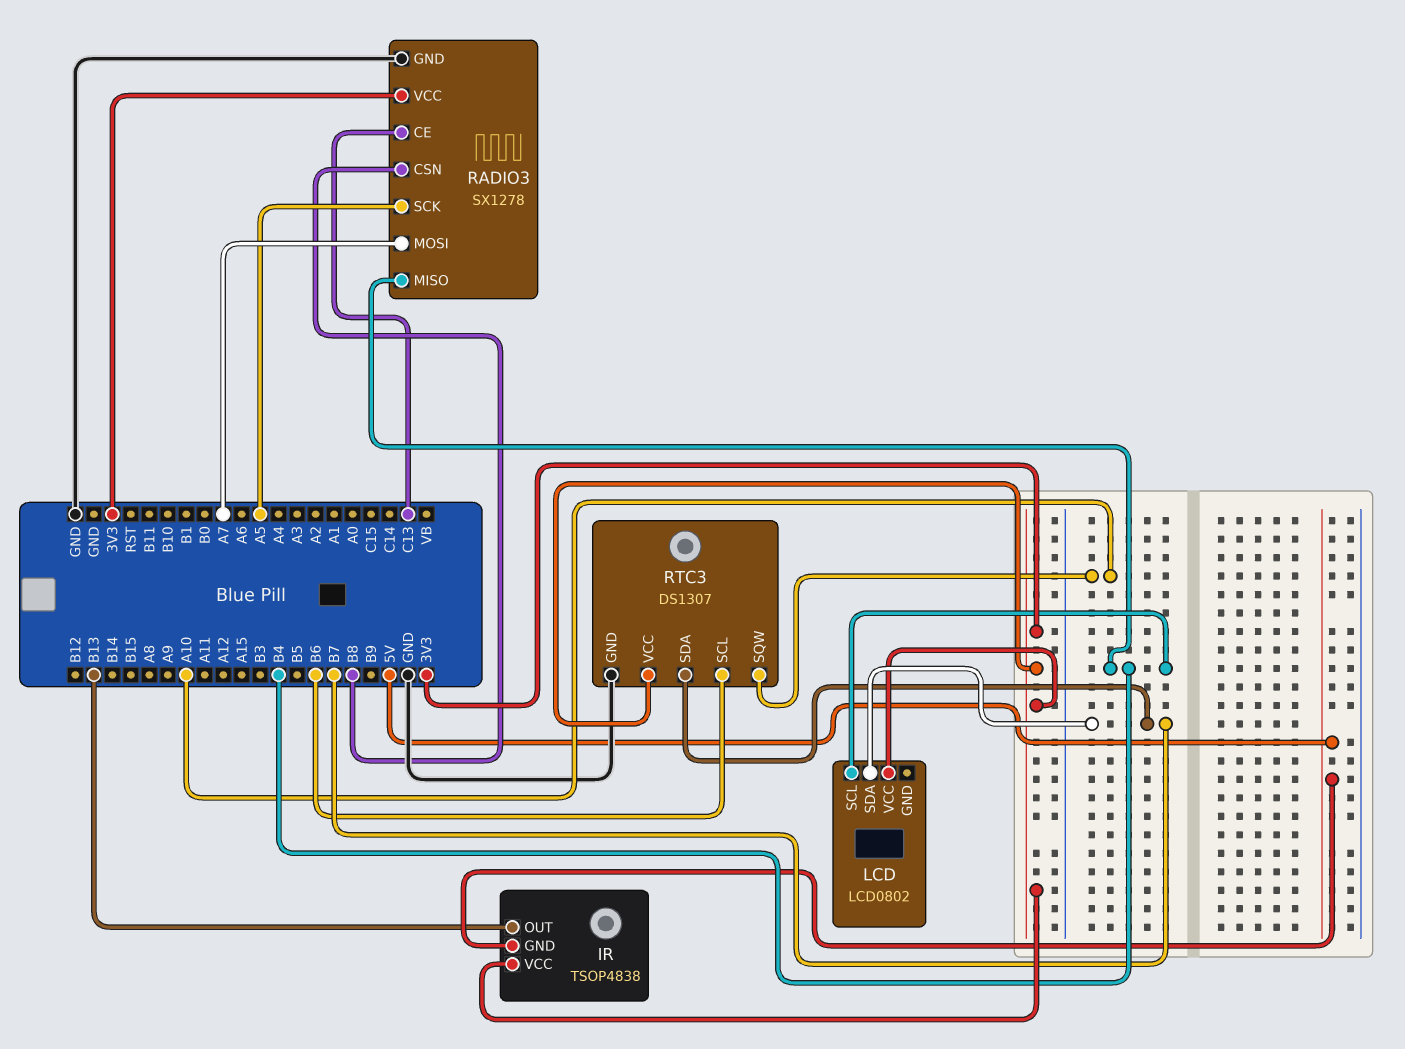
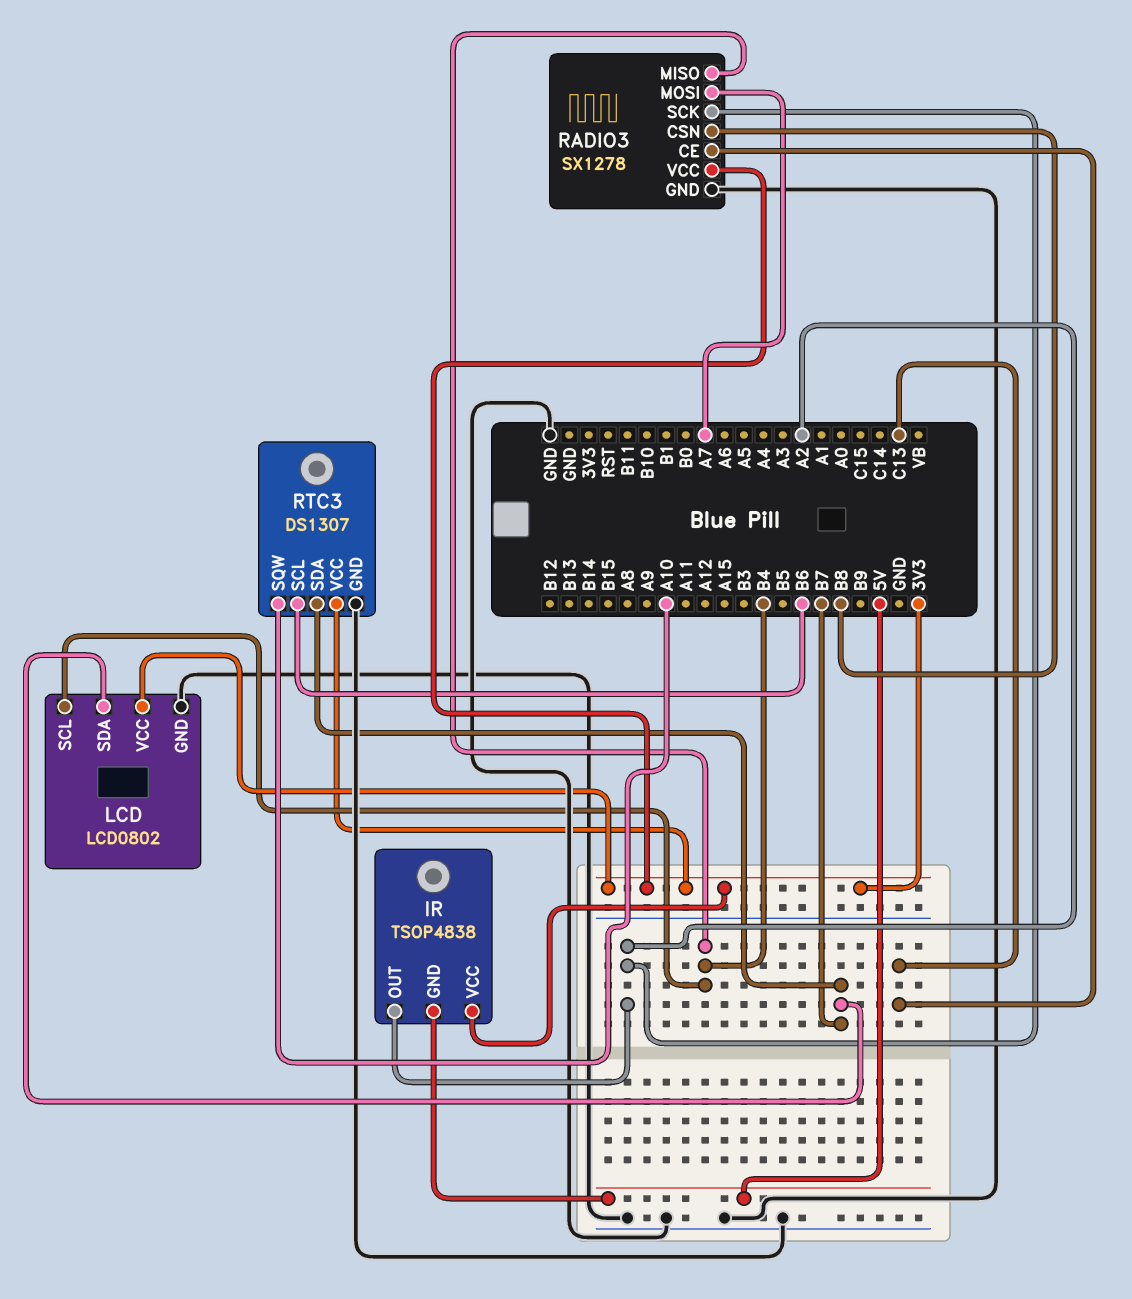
IR pin OUT: B13 -> A2
LCD pin GND: none -> GND
RADIO3 pin SCK: A5 -> A2

